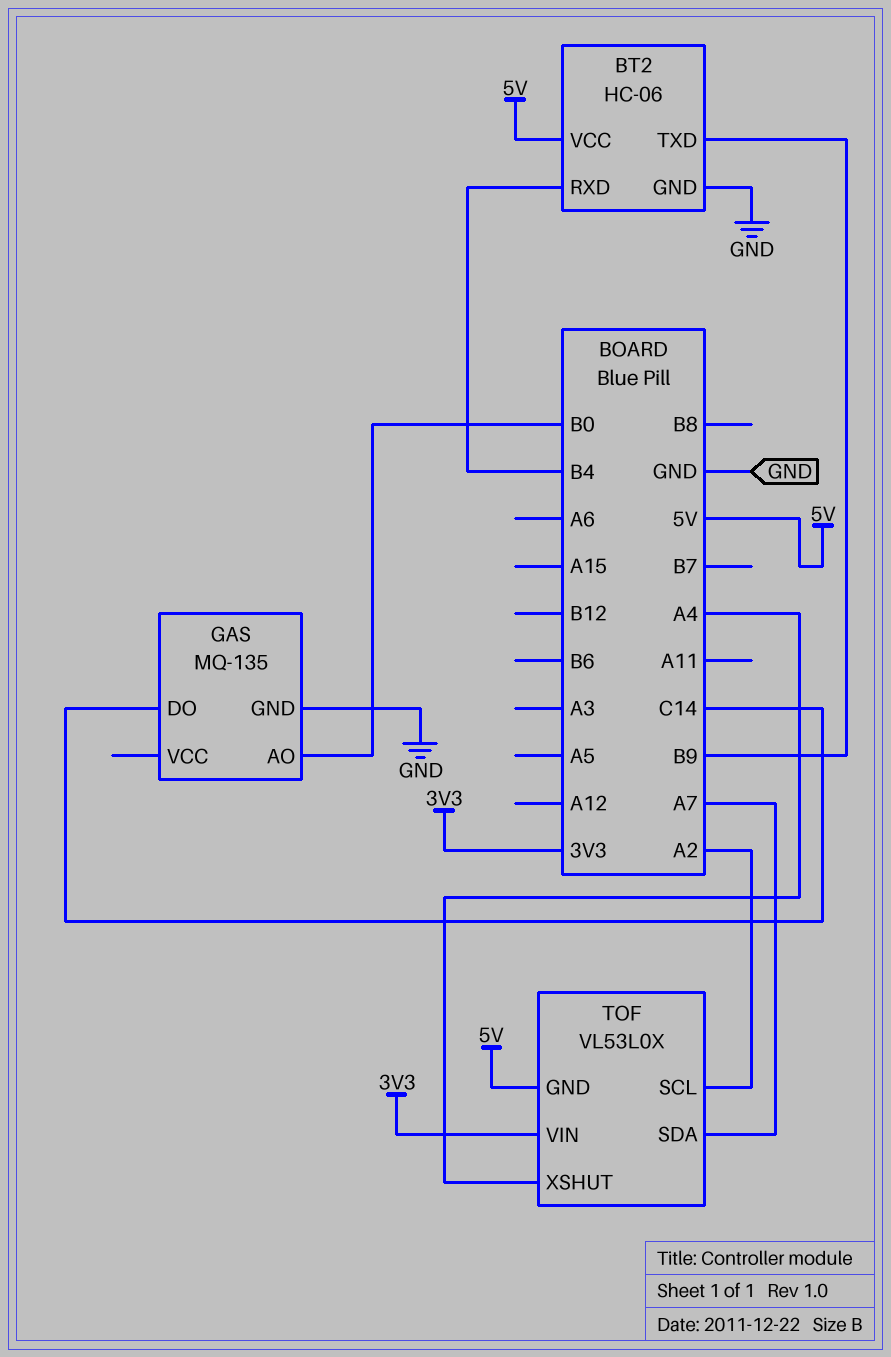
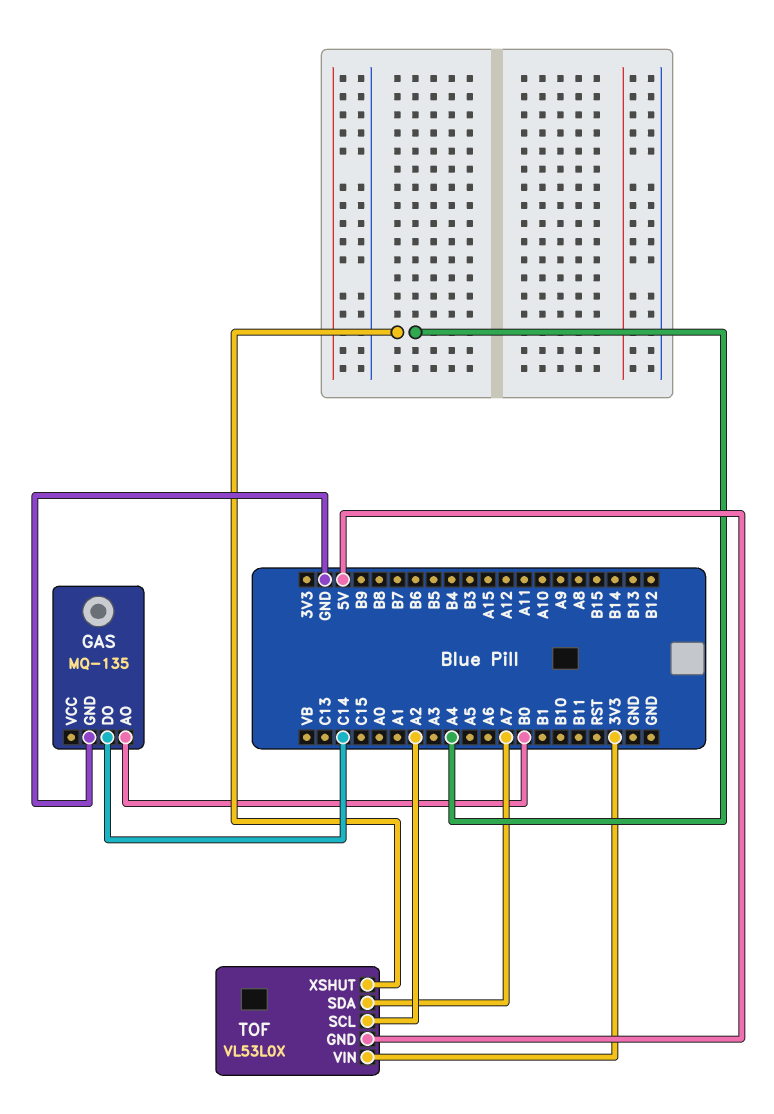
BT2: HC-06 -> none
BT2 pin GND: GND -> none
BT2 pin RXD: B4 -> none
BT2 pin TXD: B9 -> none
BT2 pin VCC: 5V -> none

